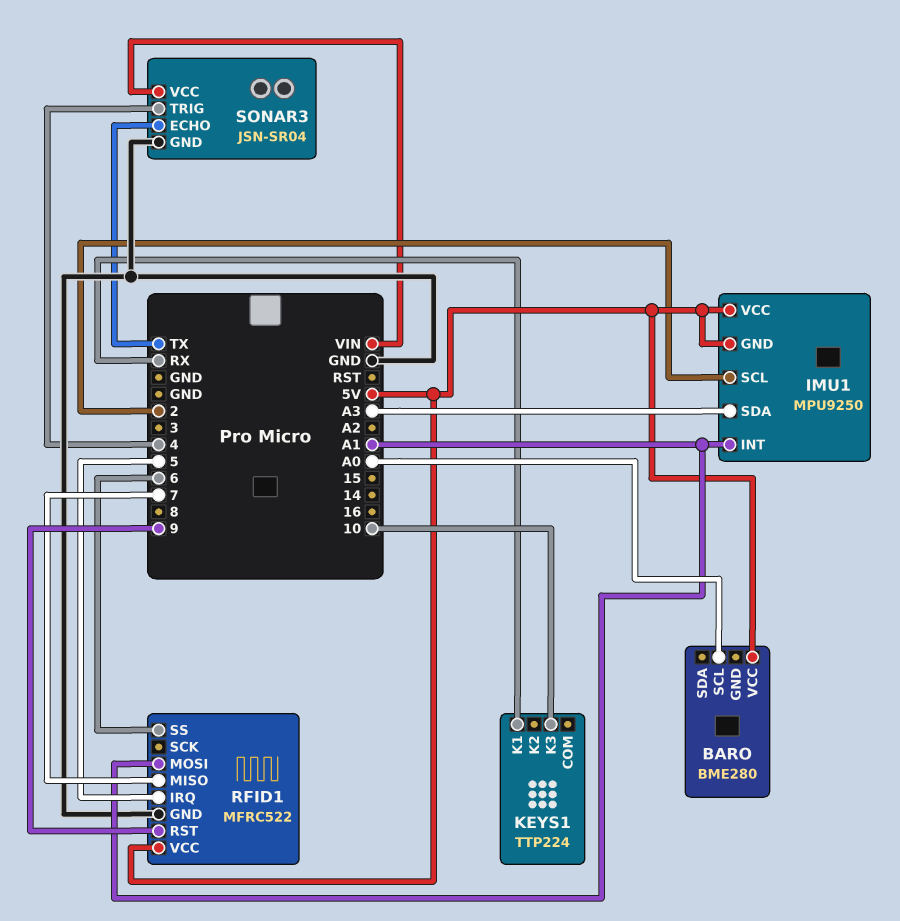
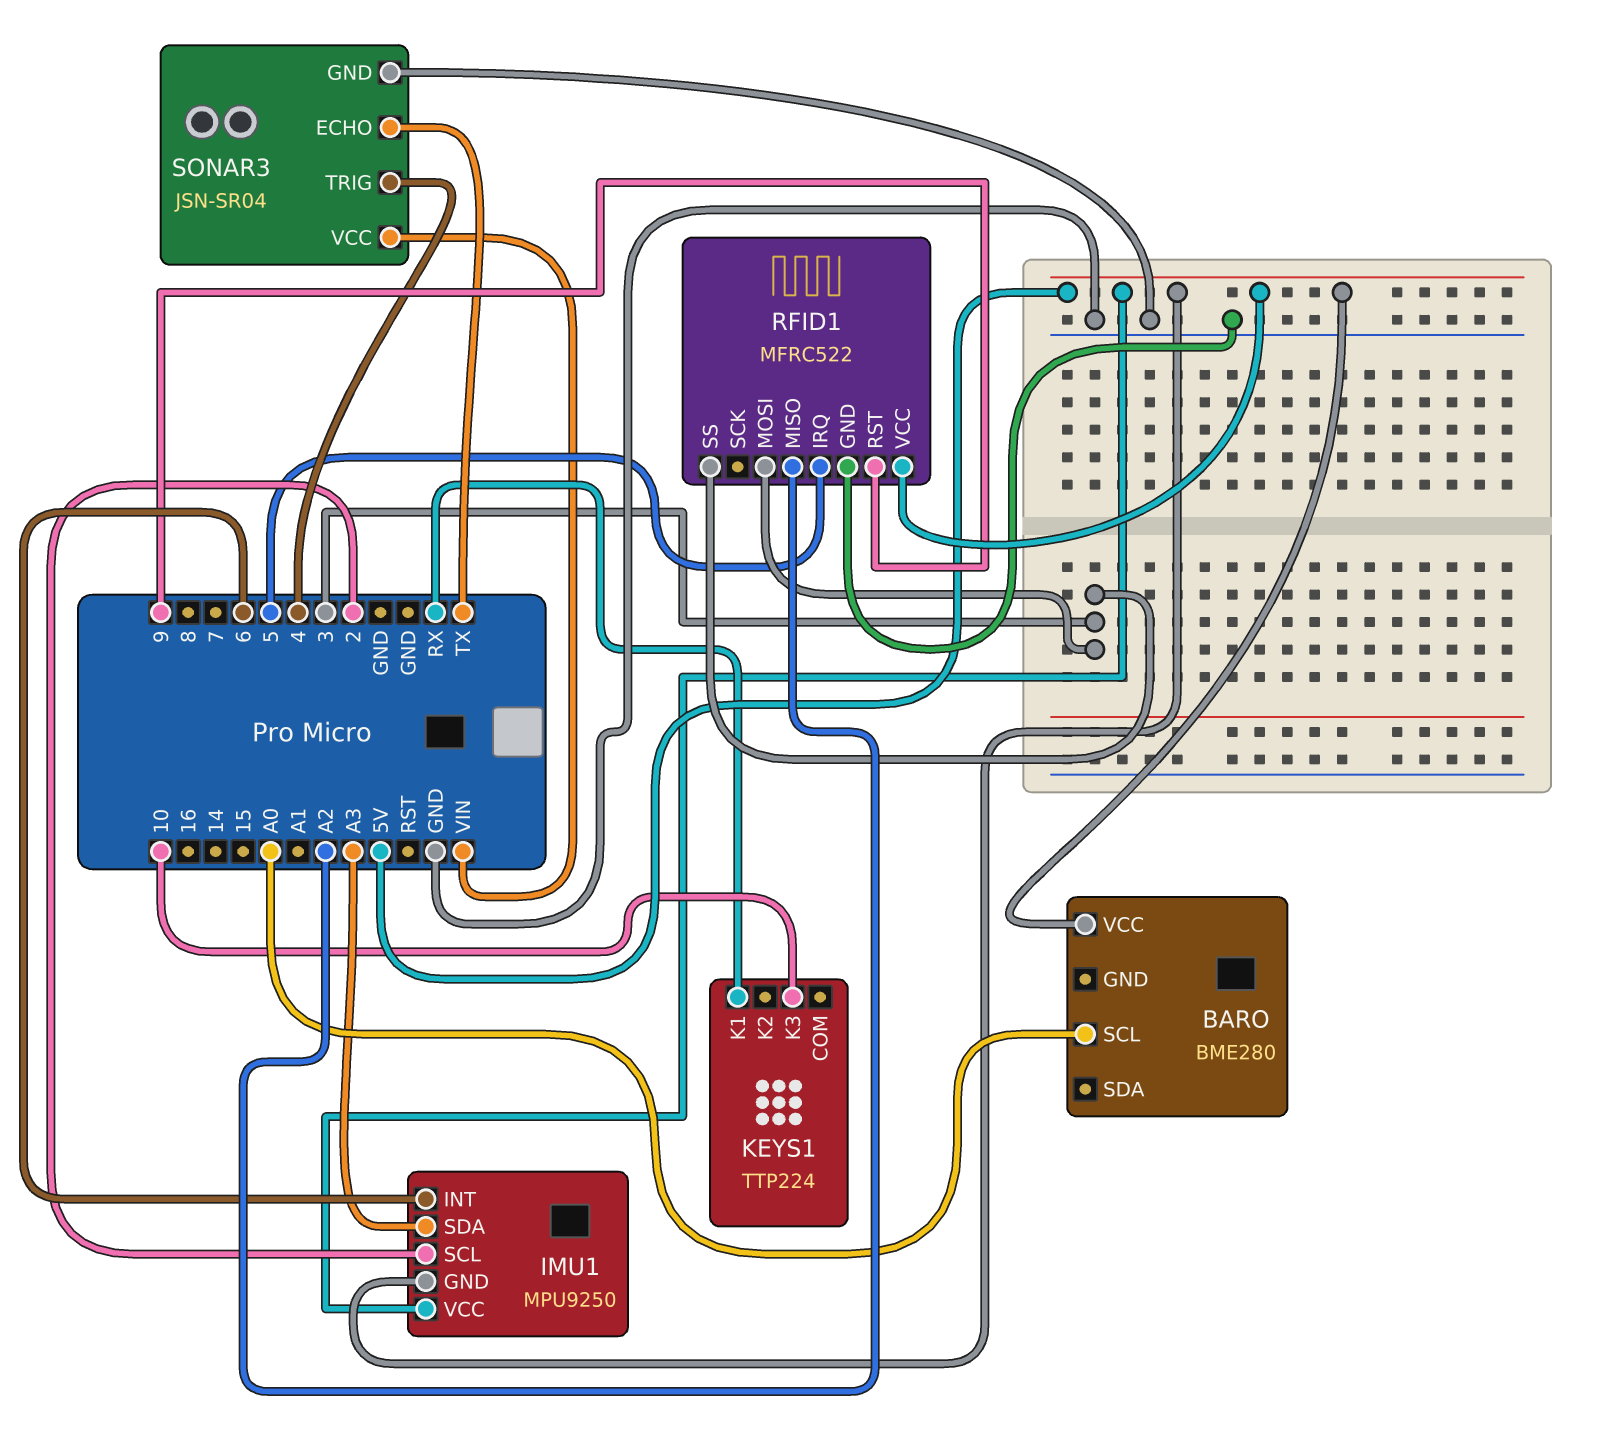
IMU1 pin INT: A1 -> 6
RFID1 pin MISO: 7 -> A2
RFID1 pin MOSI: A1 -> 3
RFID1 pin SS: 6 -> 3

